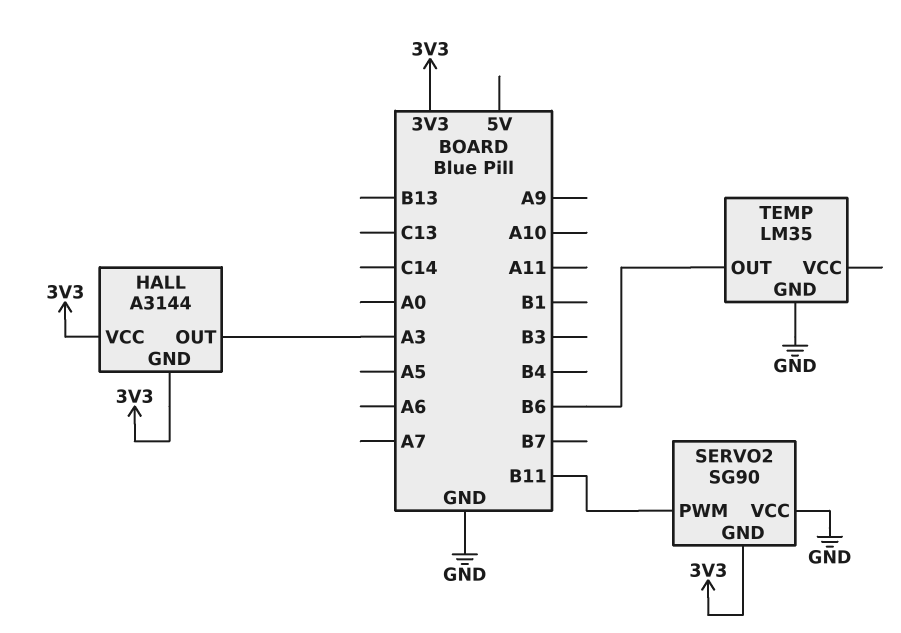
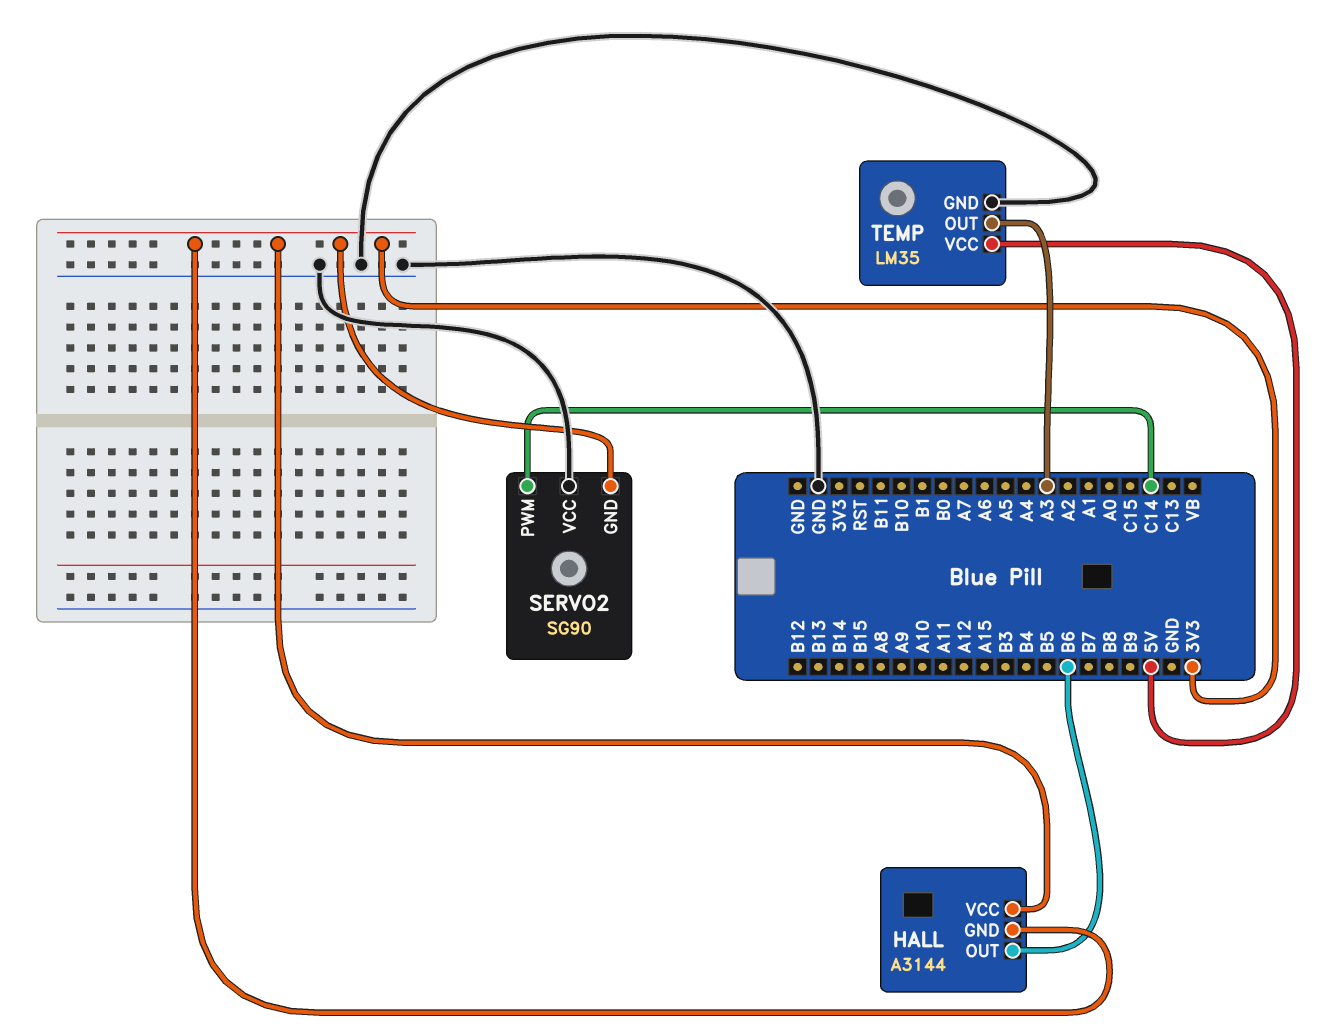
HALL pin OUT: A3 -> B6
SERVO2 pin PWM: B11 -> C14
TEMP pin OUT: B6 -> A3
TEMP pin VCC: none -> 5V

